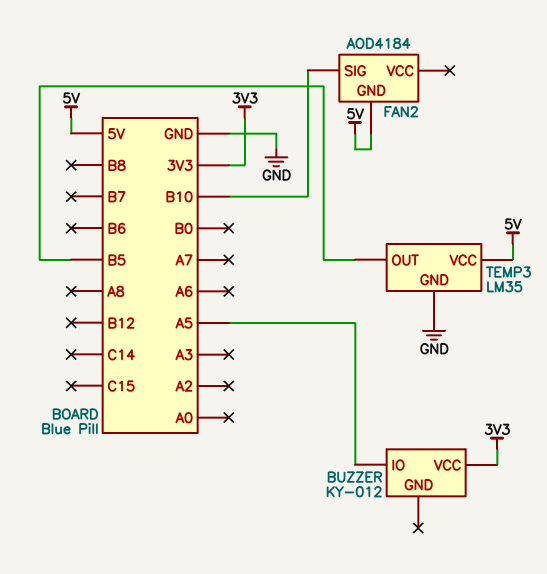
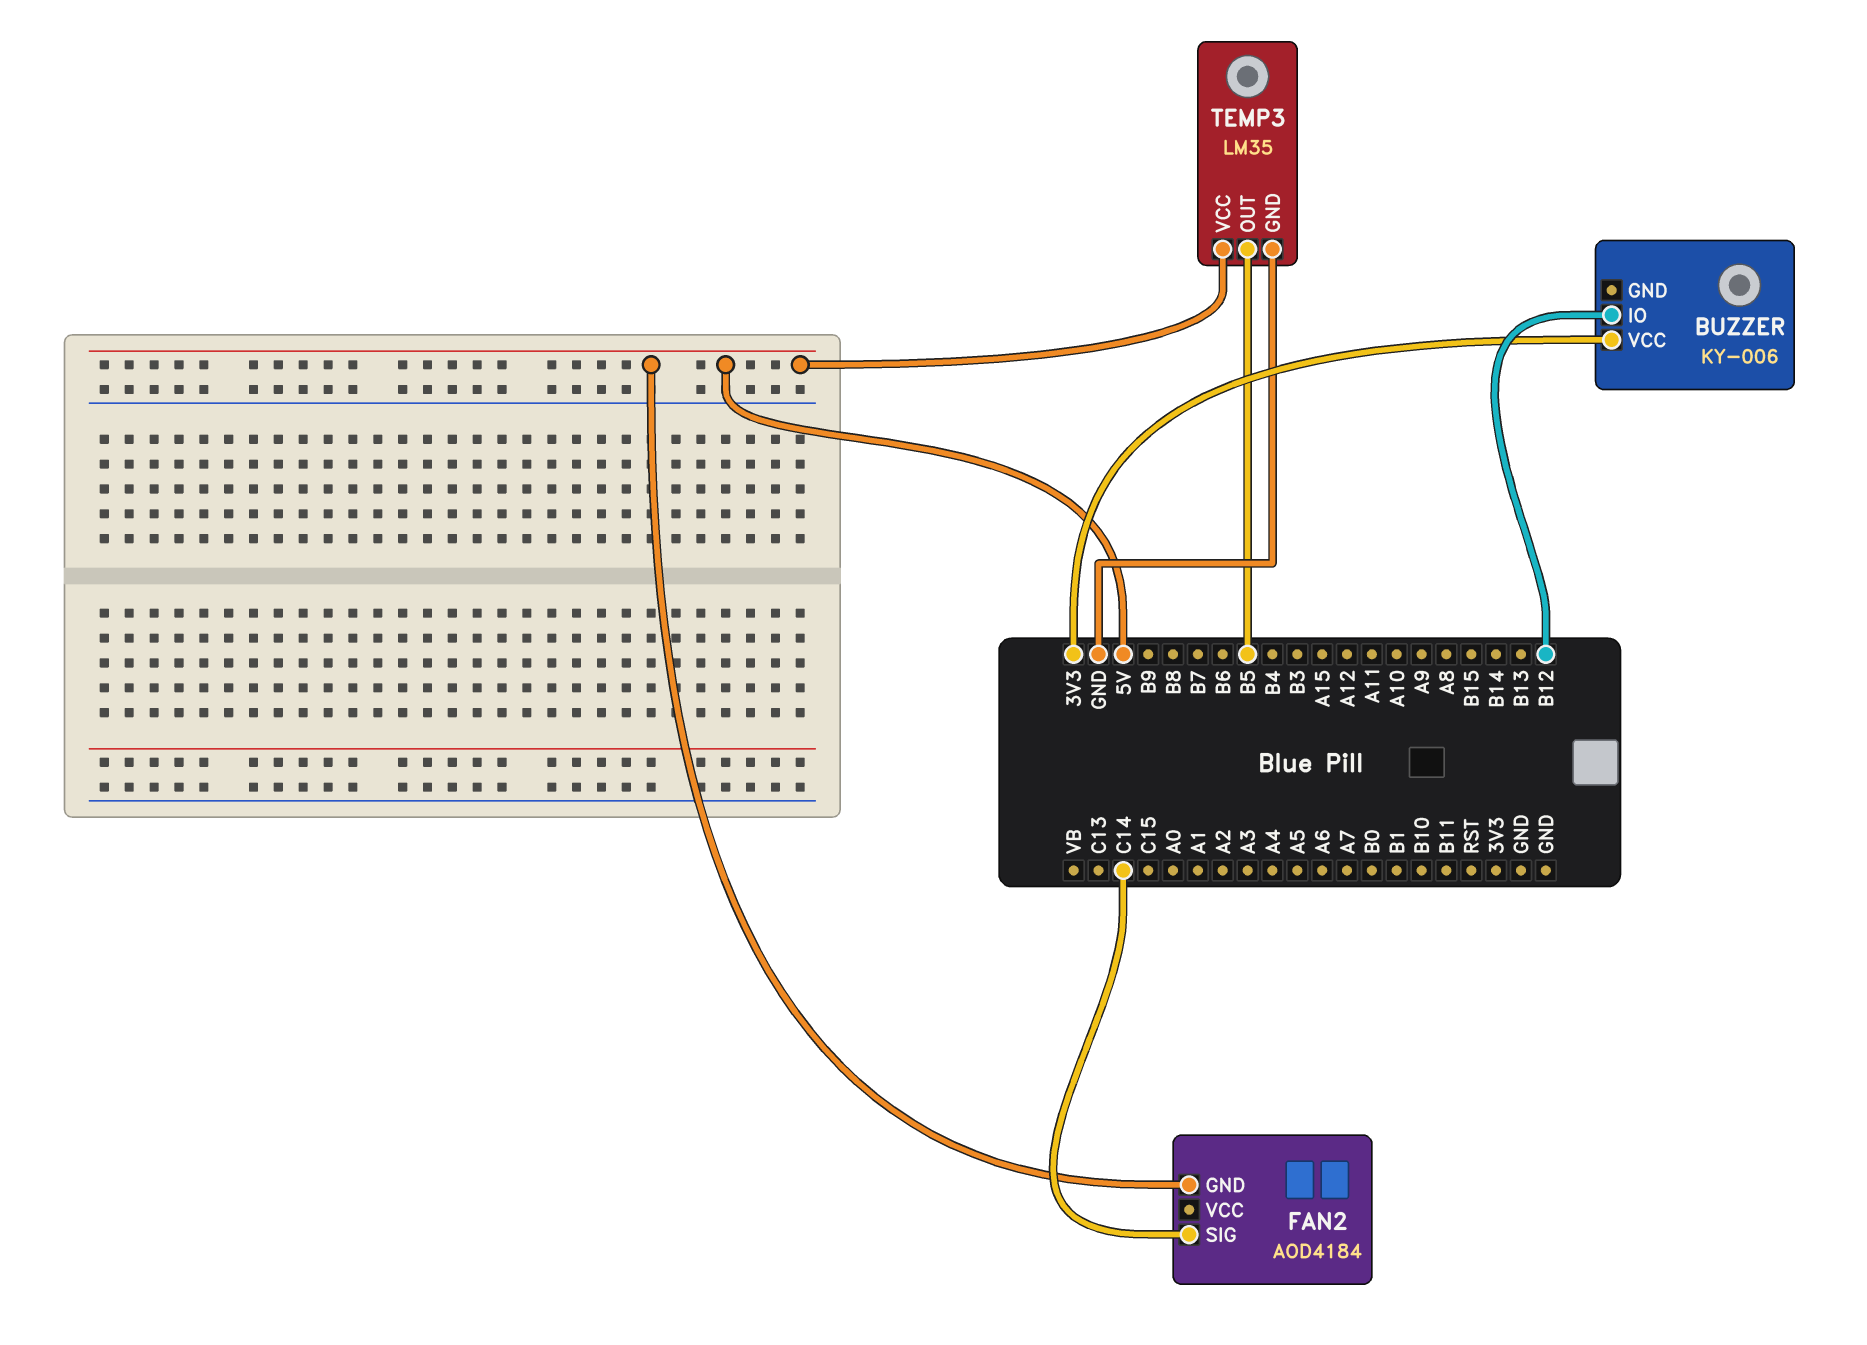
BUZZER: KY-012 -> KY-006
BUZZER pin IO: A5 -> B12
FAN2 pin SIG: B10 -> C14

